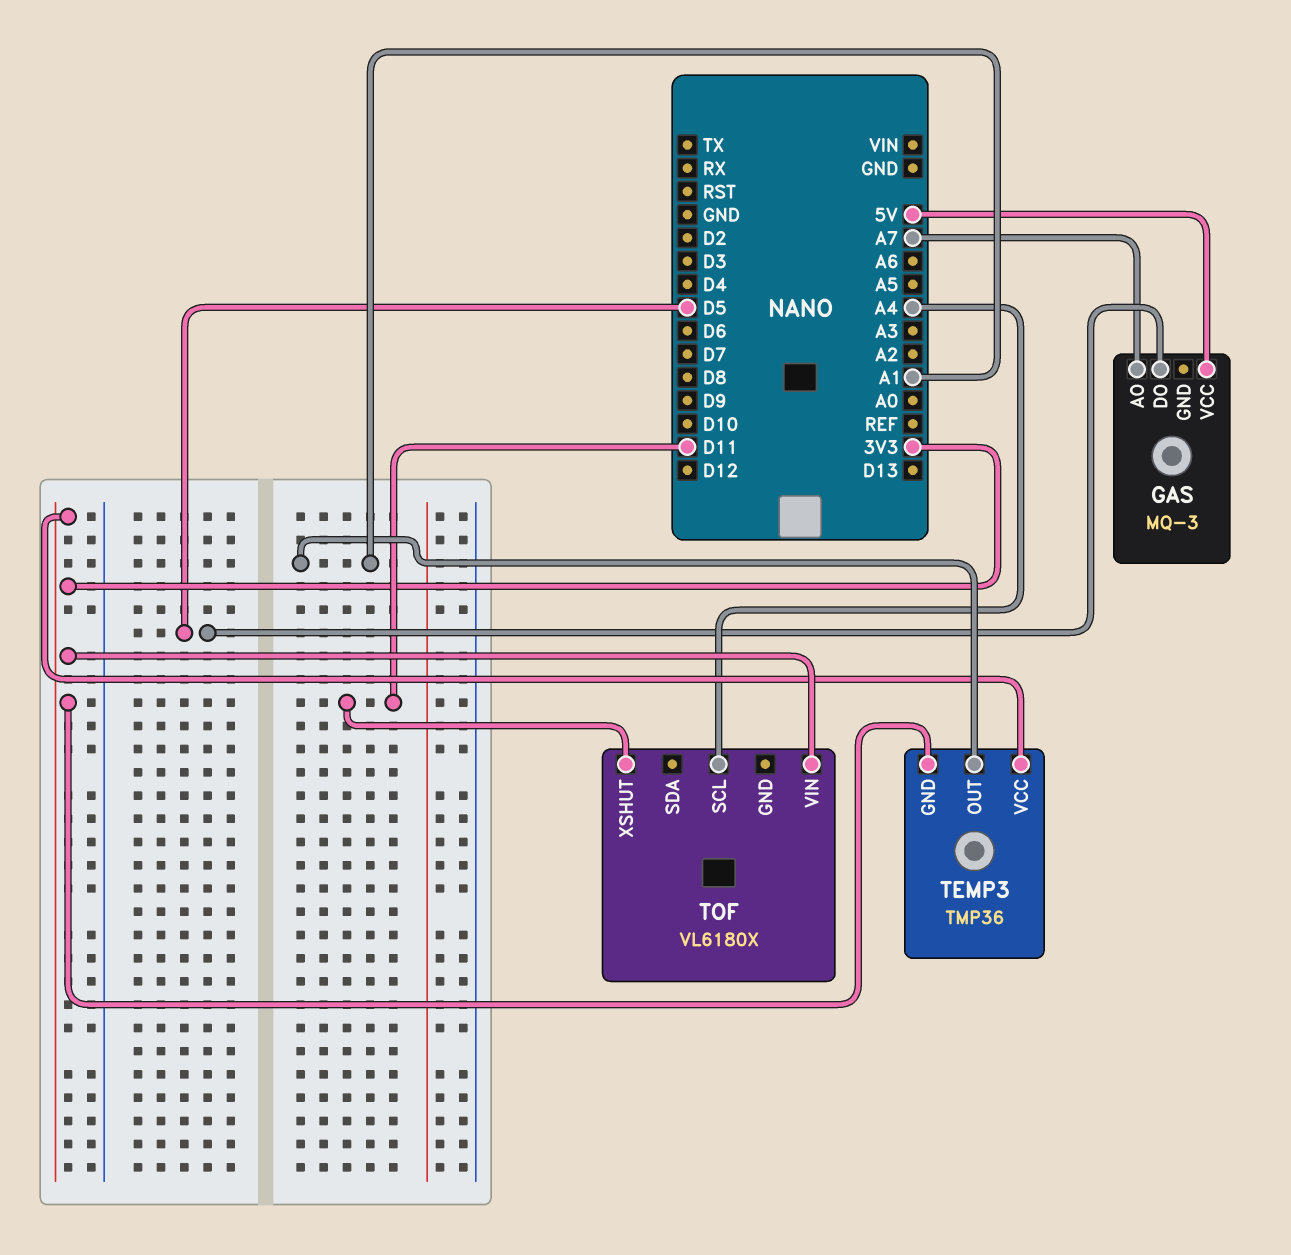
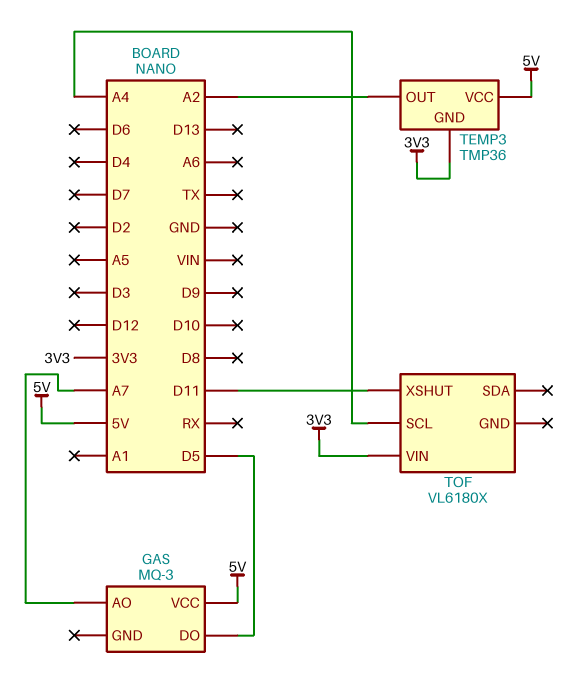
TEMP3 pin OUT: A1 -> A2
TEMP3 pin VCC: 3V3 -> 5V

